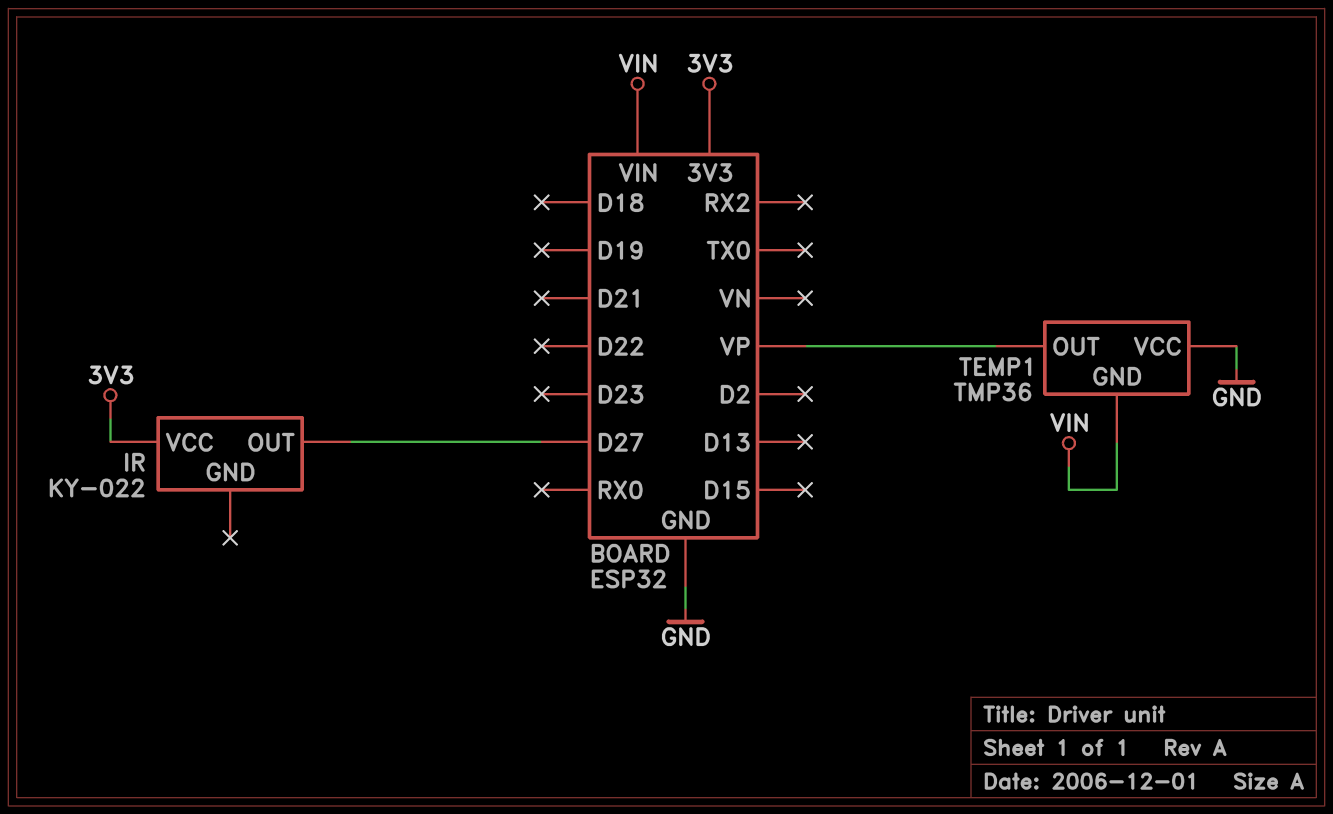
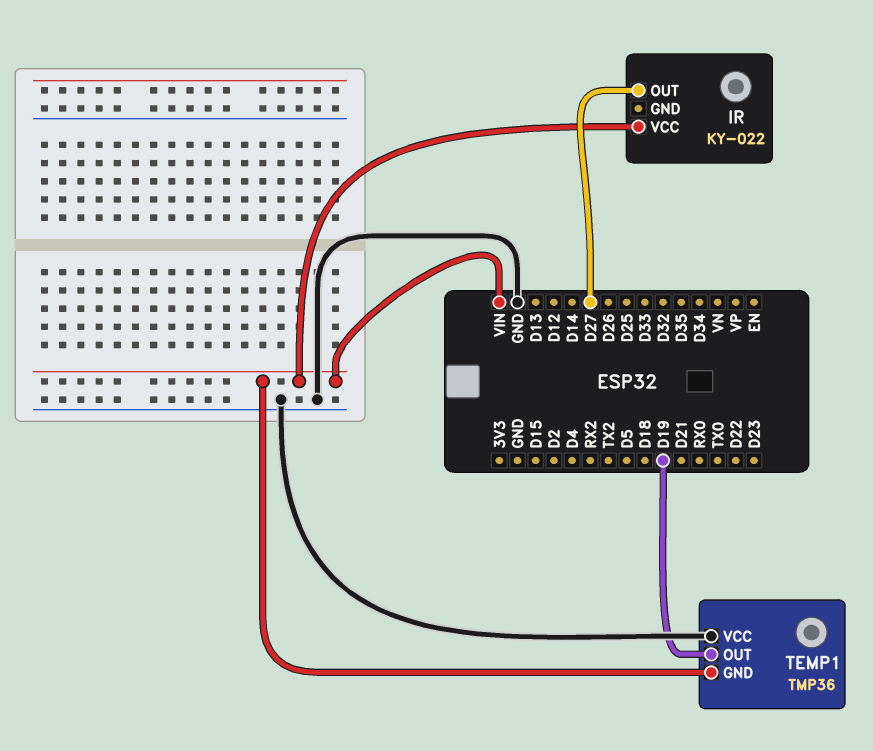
IR pin VCC: 3V3 -> VIN
TEMP1 pin OUT: VP -> D19

